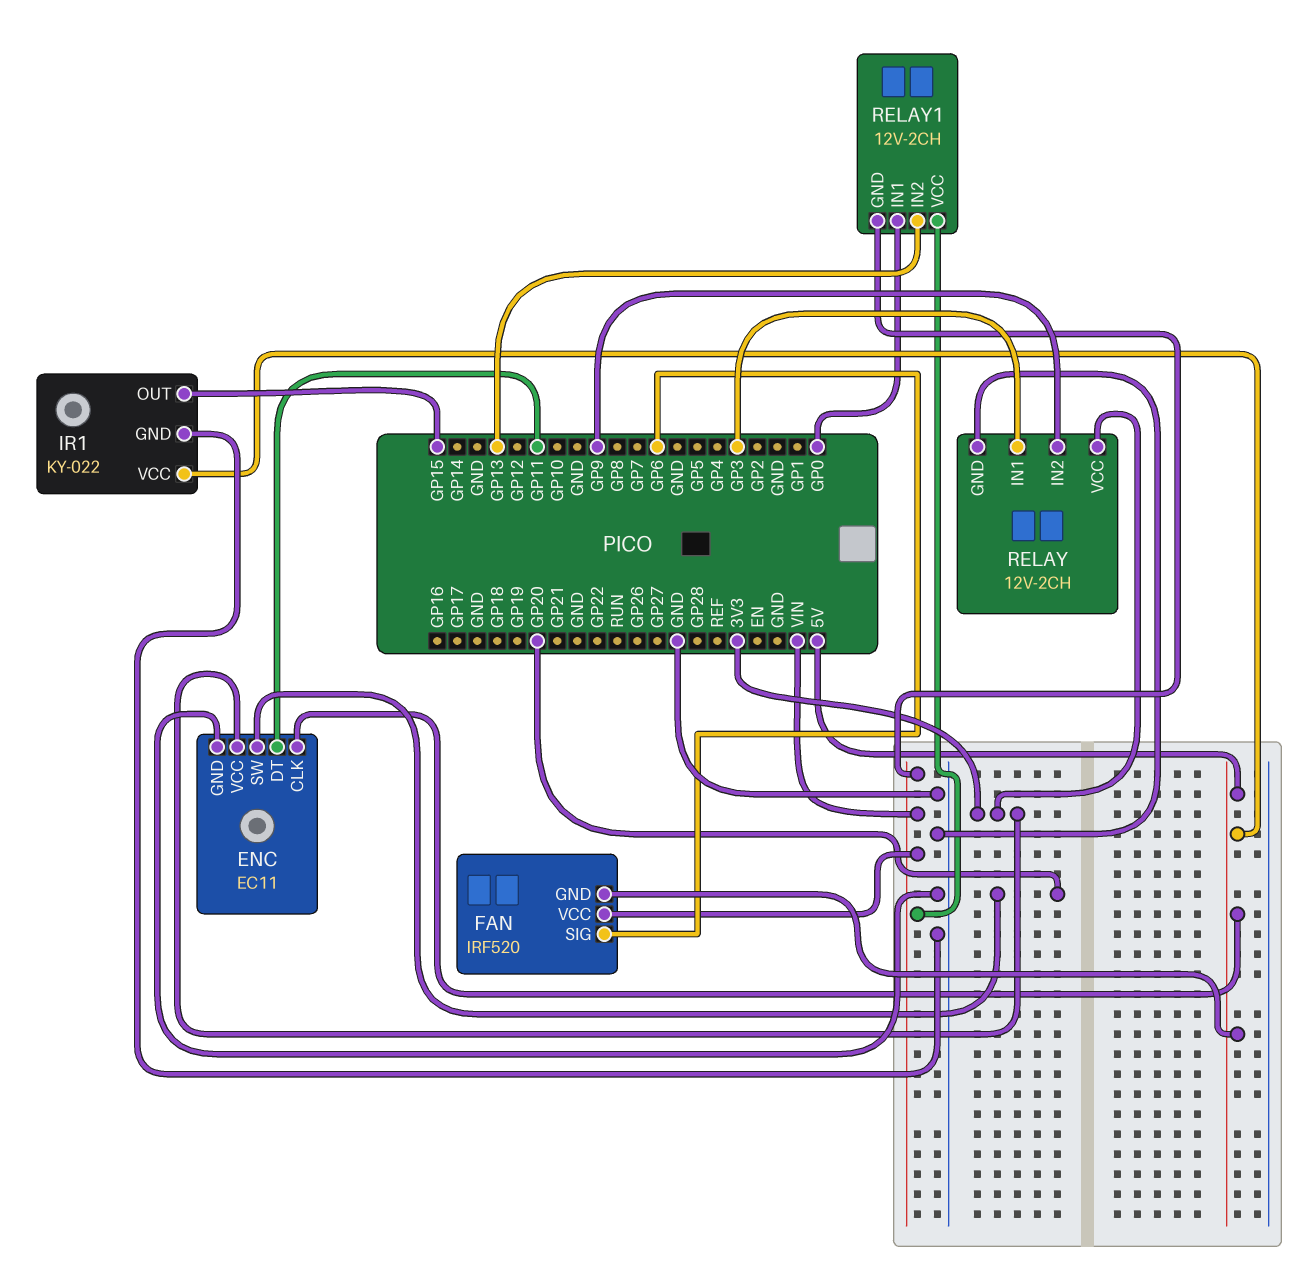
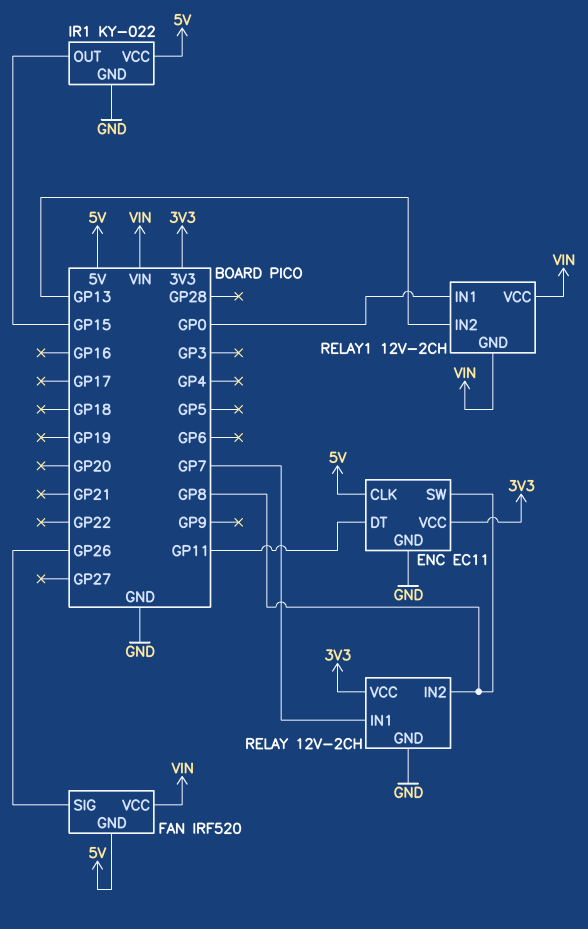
ENC pin SW: GP20 -> GP8
FAN pin SIG: GP6 -> GP26
RELAY pin IN1: GP3 -> GP7
RELAY pin IN2: GP9 -> GP8

